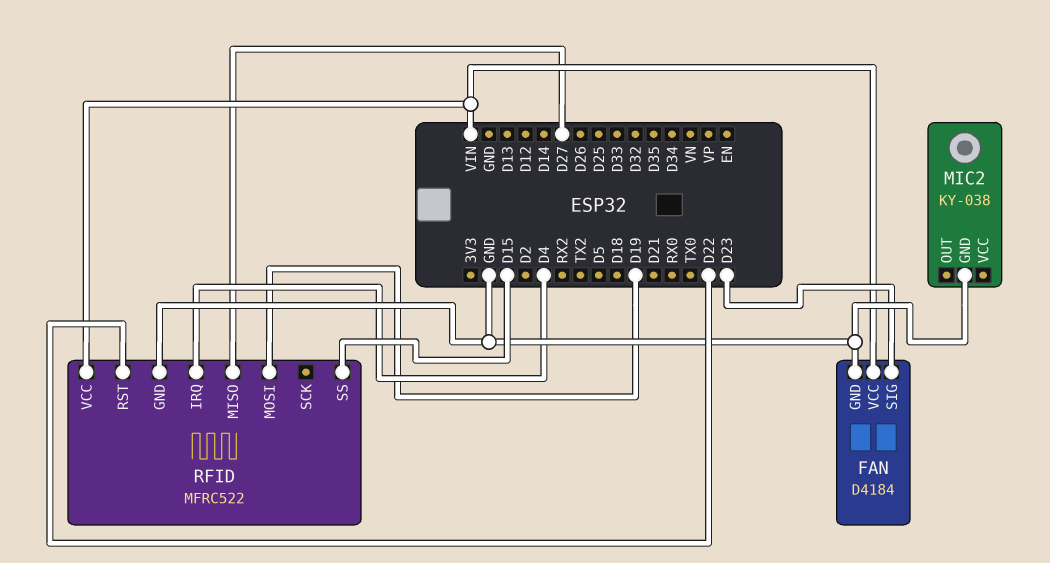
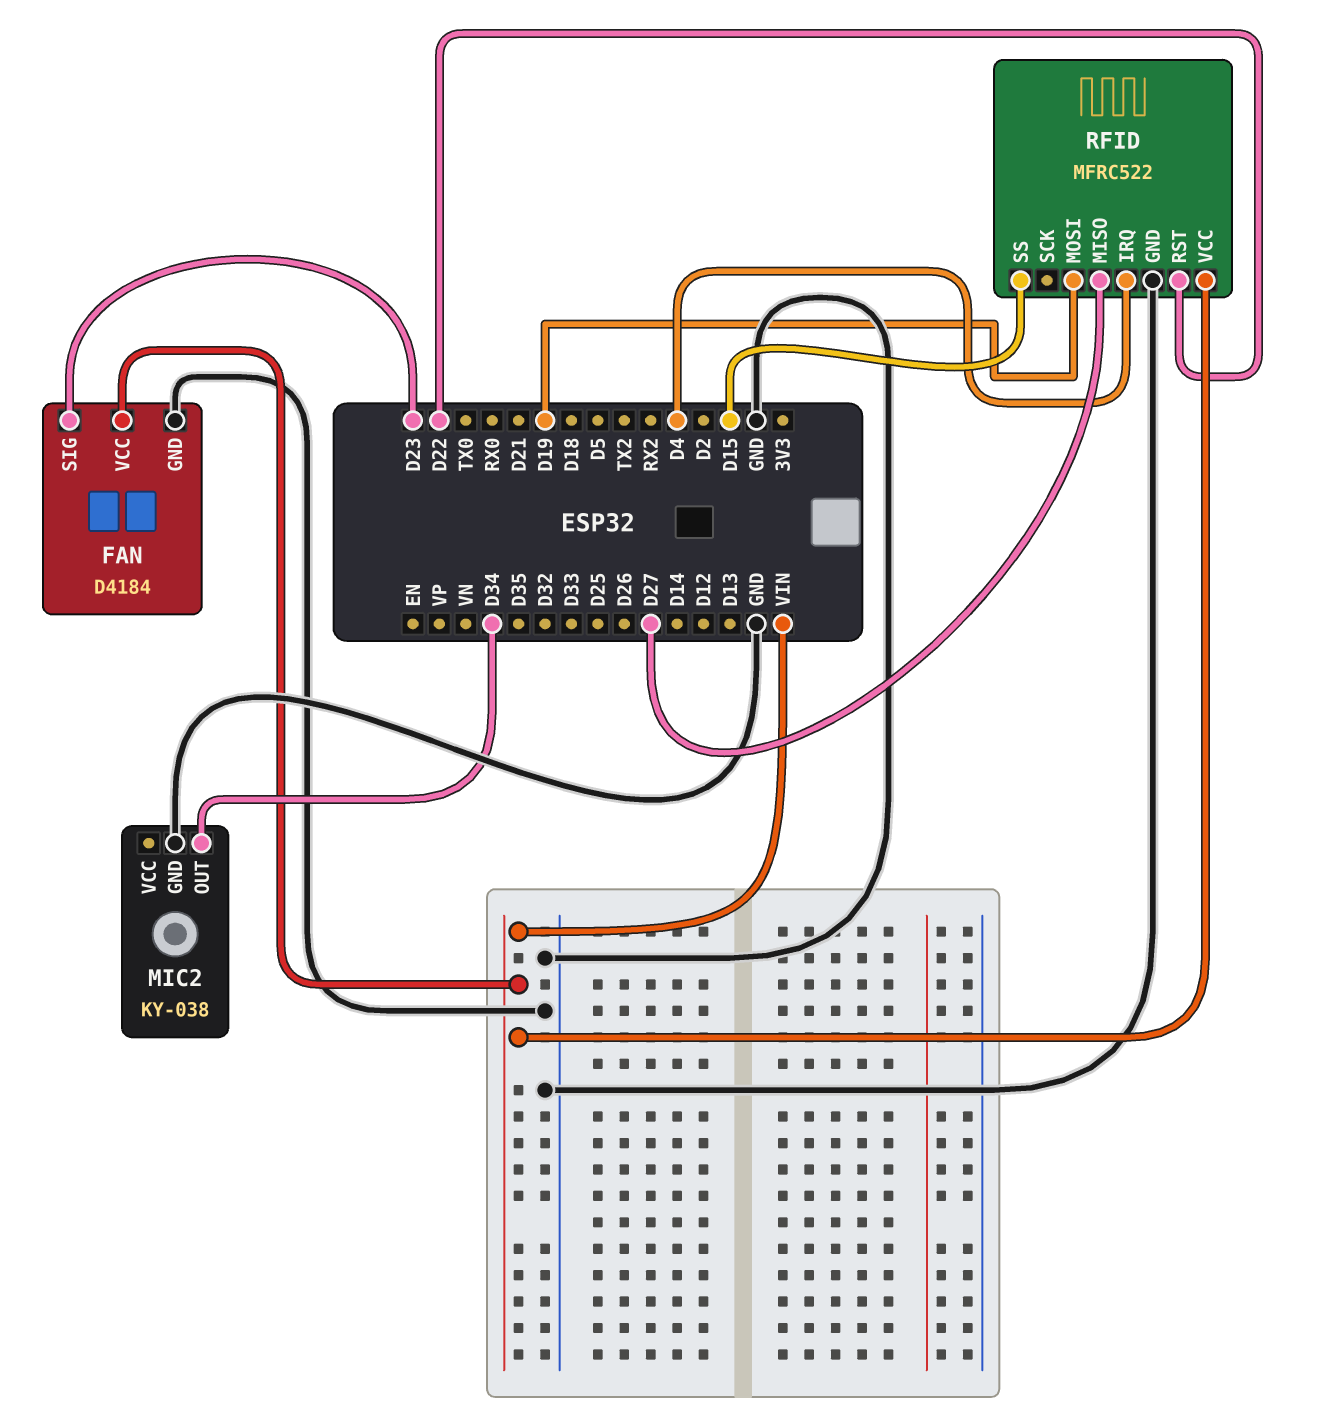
MIC2 pin OUT: none -> D34

